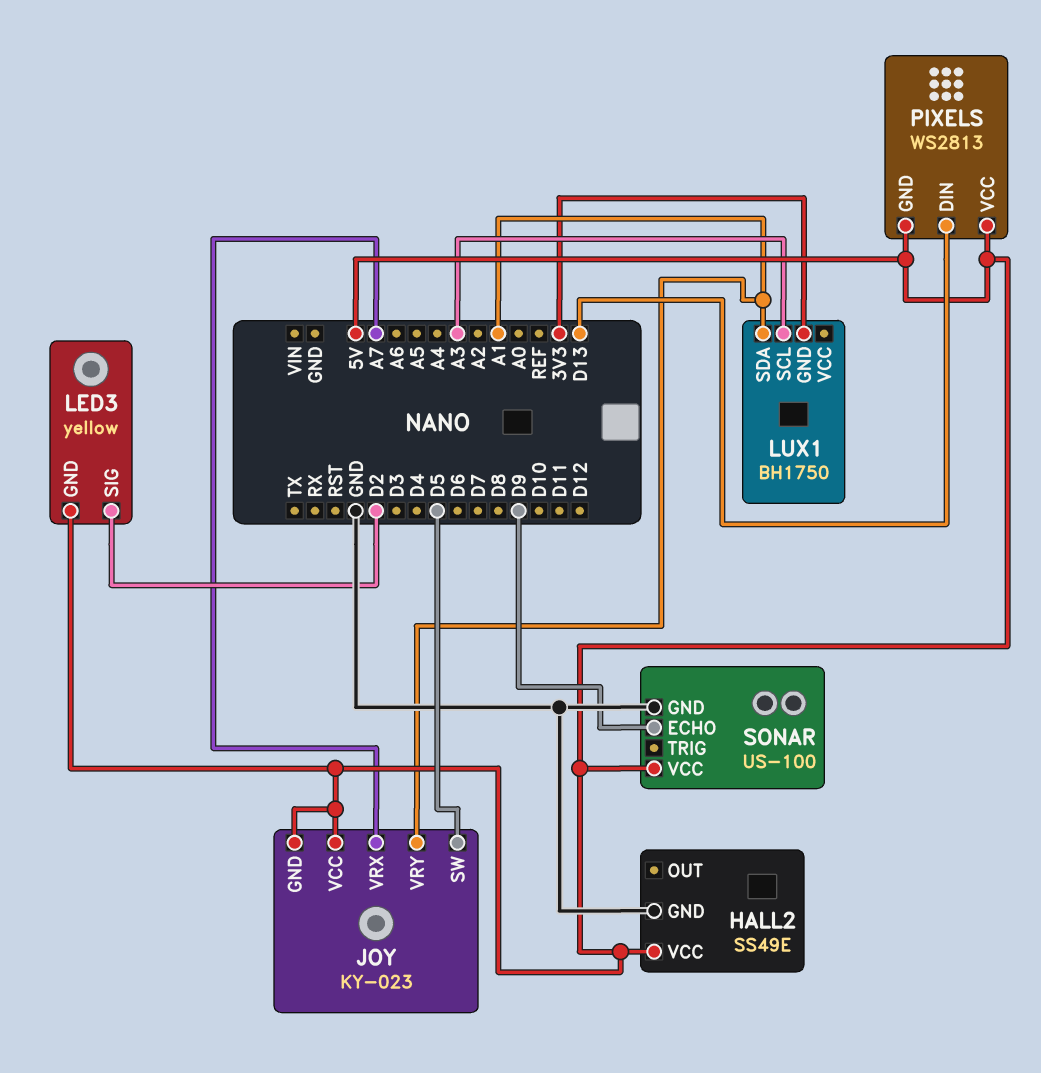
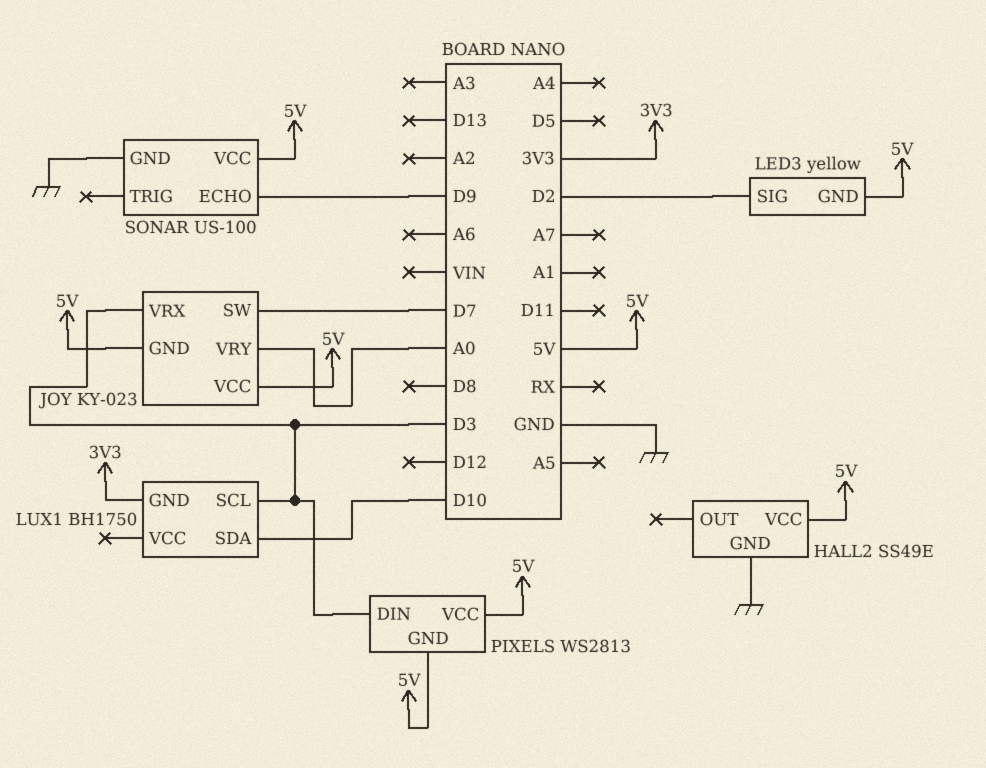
JOY pin SW: D5 -> D7
JOY pin VRX: A7 -> D3
JOY pin VRY: A1 -> A0
LUX1 pin SCL: A3 -> D3
LUX1 pin SDA: A1 -> D10
PIXELS pin DIN: D13 -> D3

